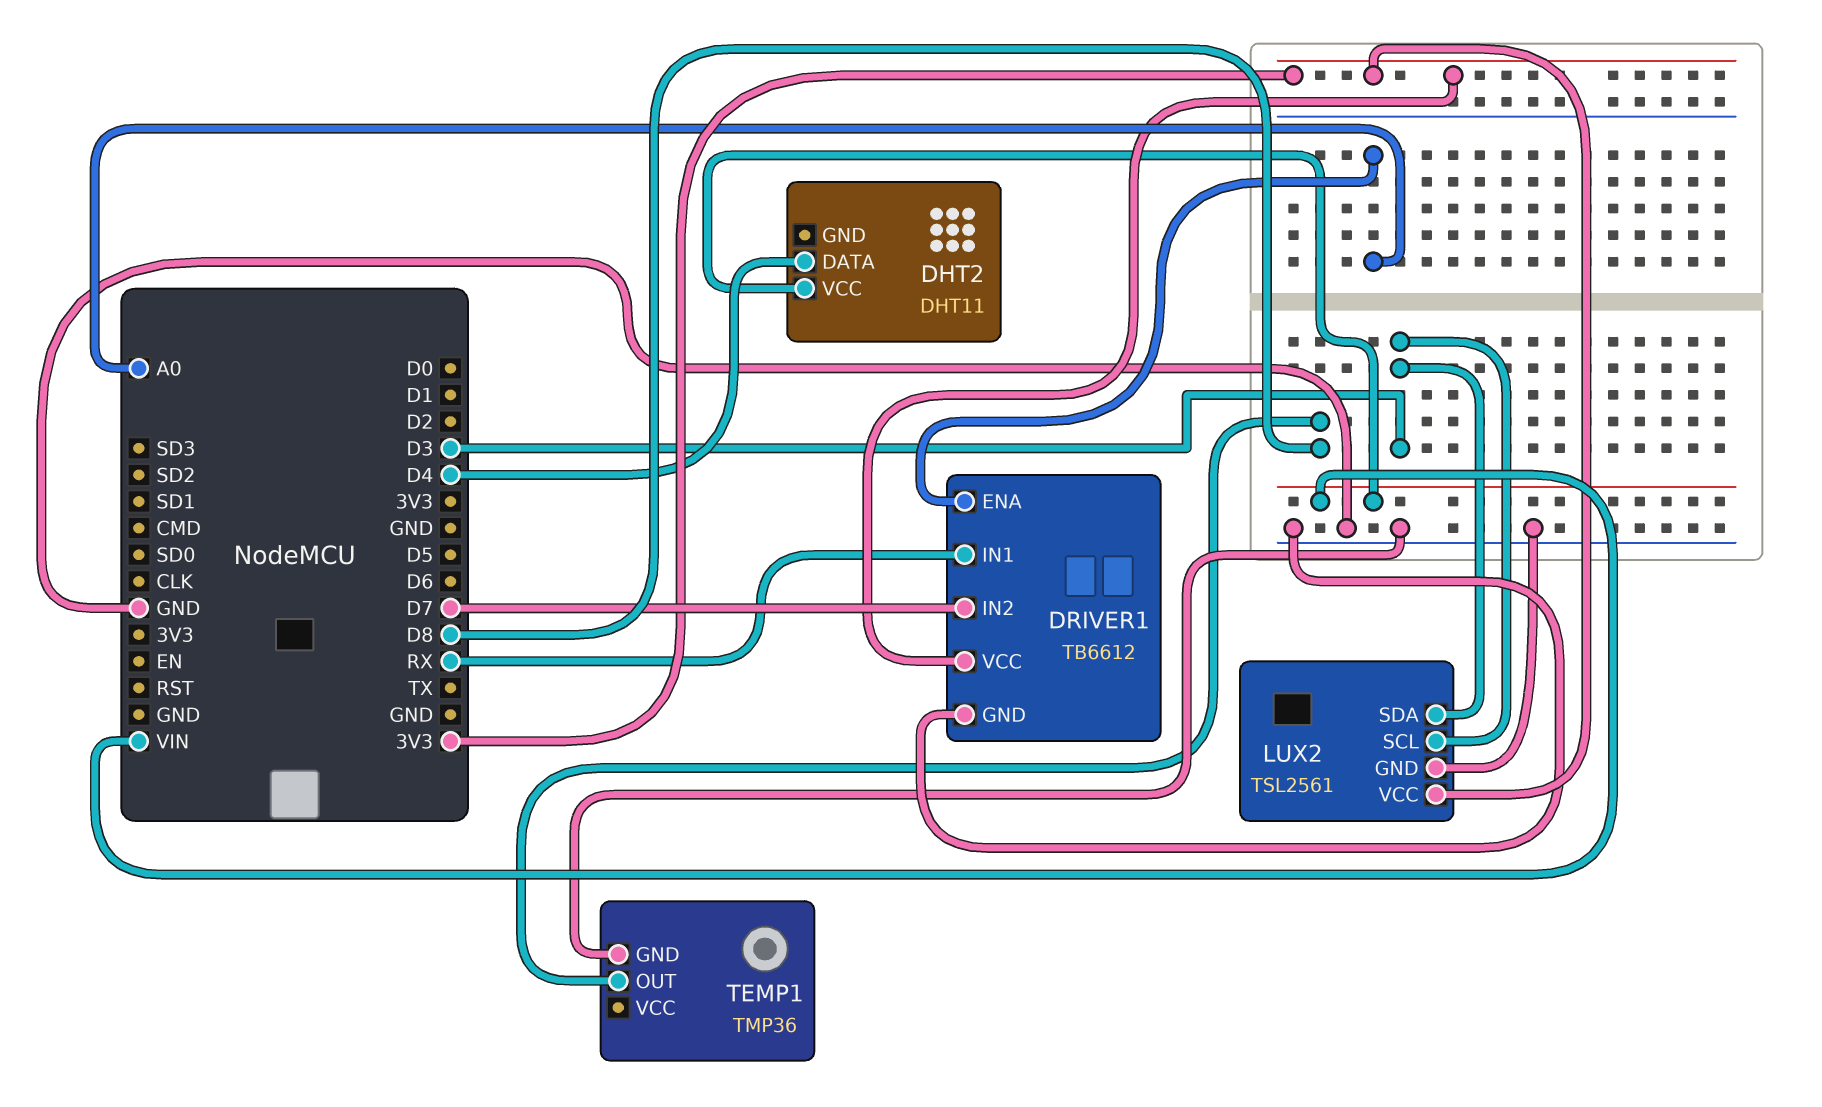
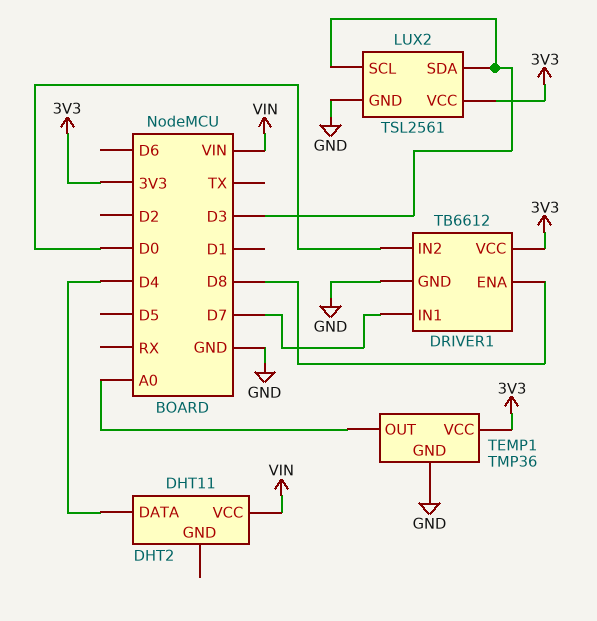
DRIVER1 pin ENA: A0 -> D8
DRIVER1 pin IN1: RX -> D7
DRIVER1 pin IN2: D7 -> D0
TEMP1 pin OUT: D8 -> A0
TEMP1 pin VCC: none -> 3V3

